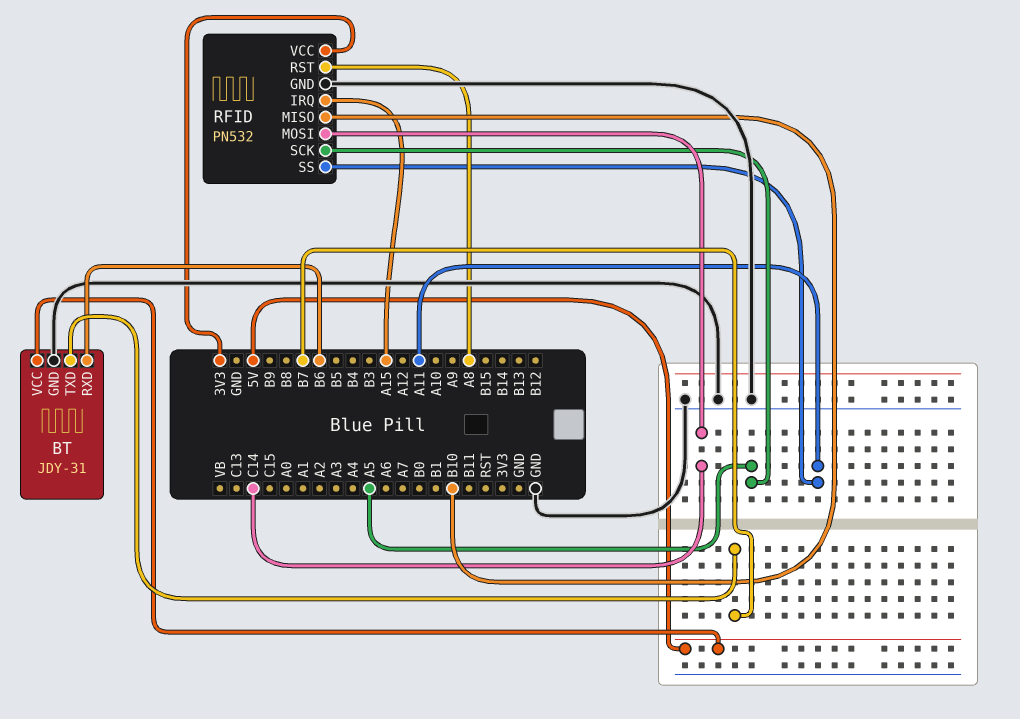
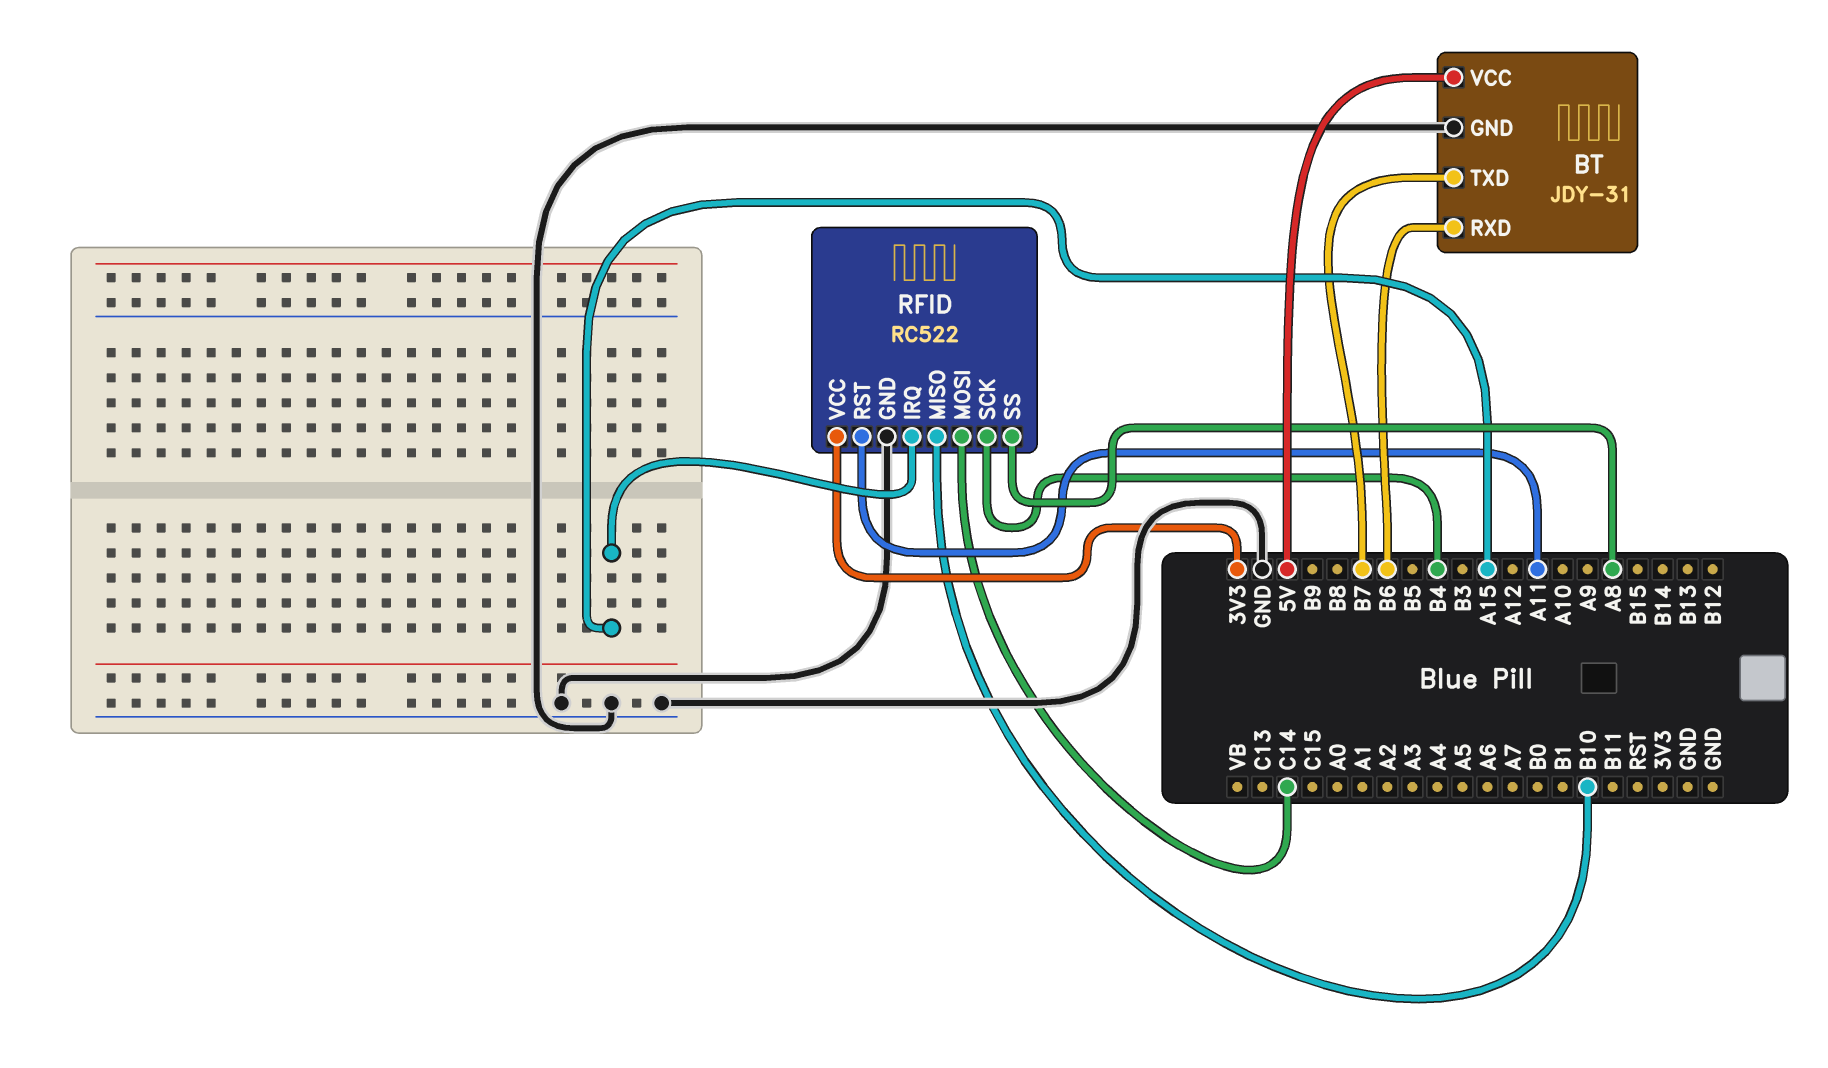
RFID: PN532 -> RC522
RFID pin RST: A8 -> A11
RFID pin SCK: A5 -> B4
RFID pin SS: A11 -> A8

